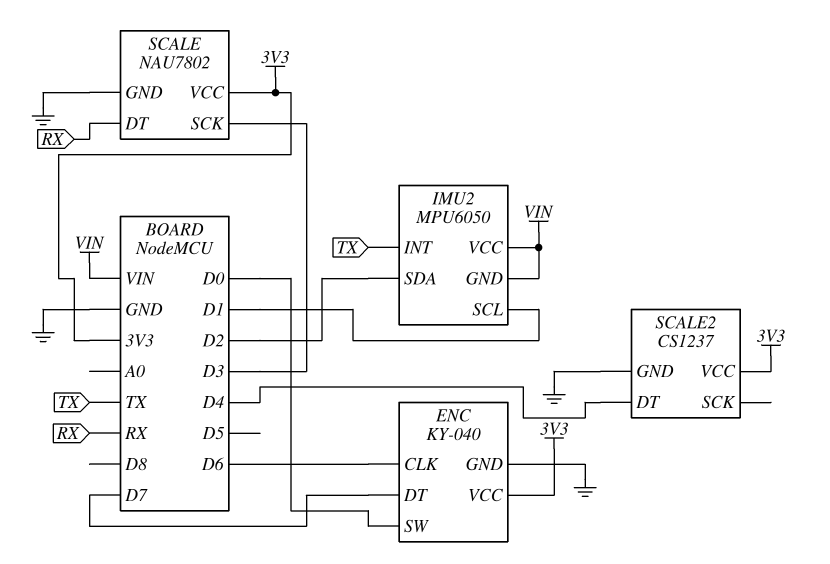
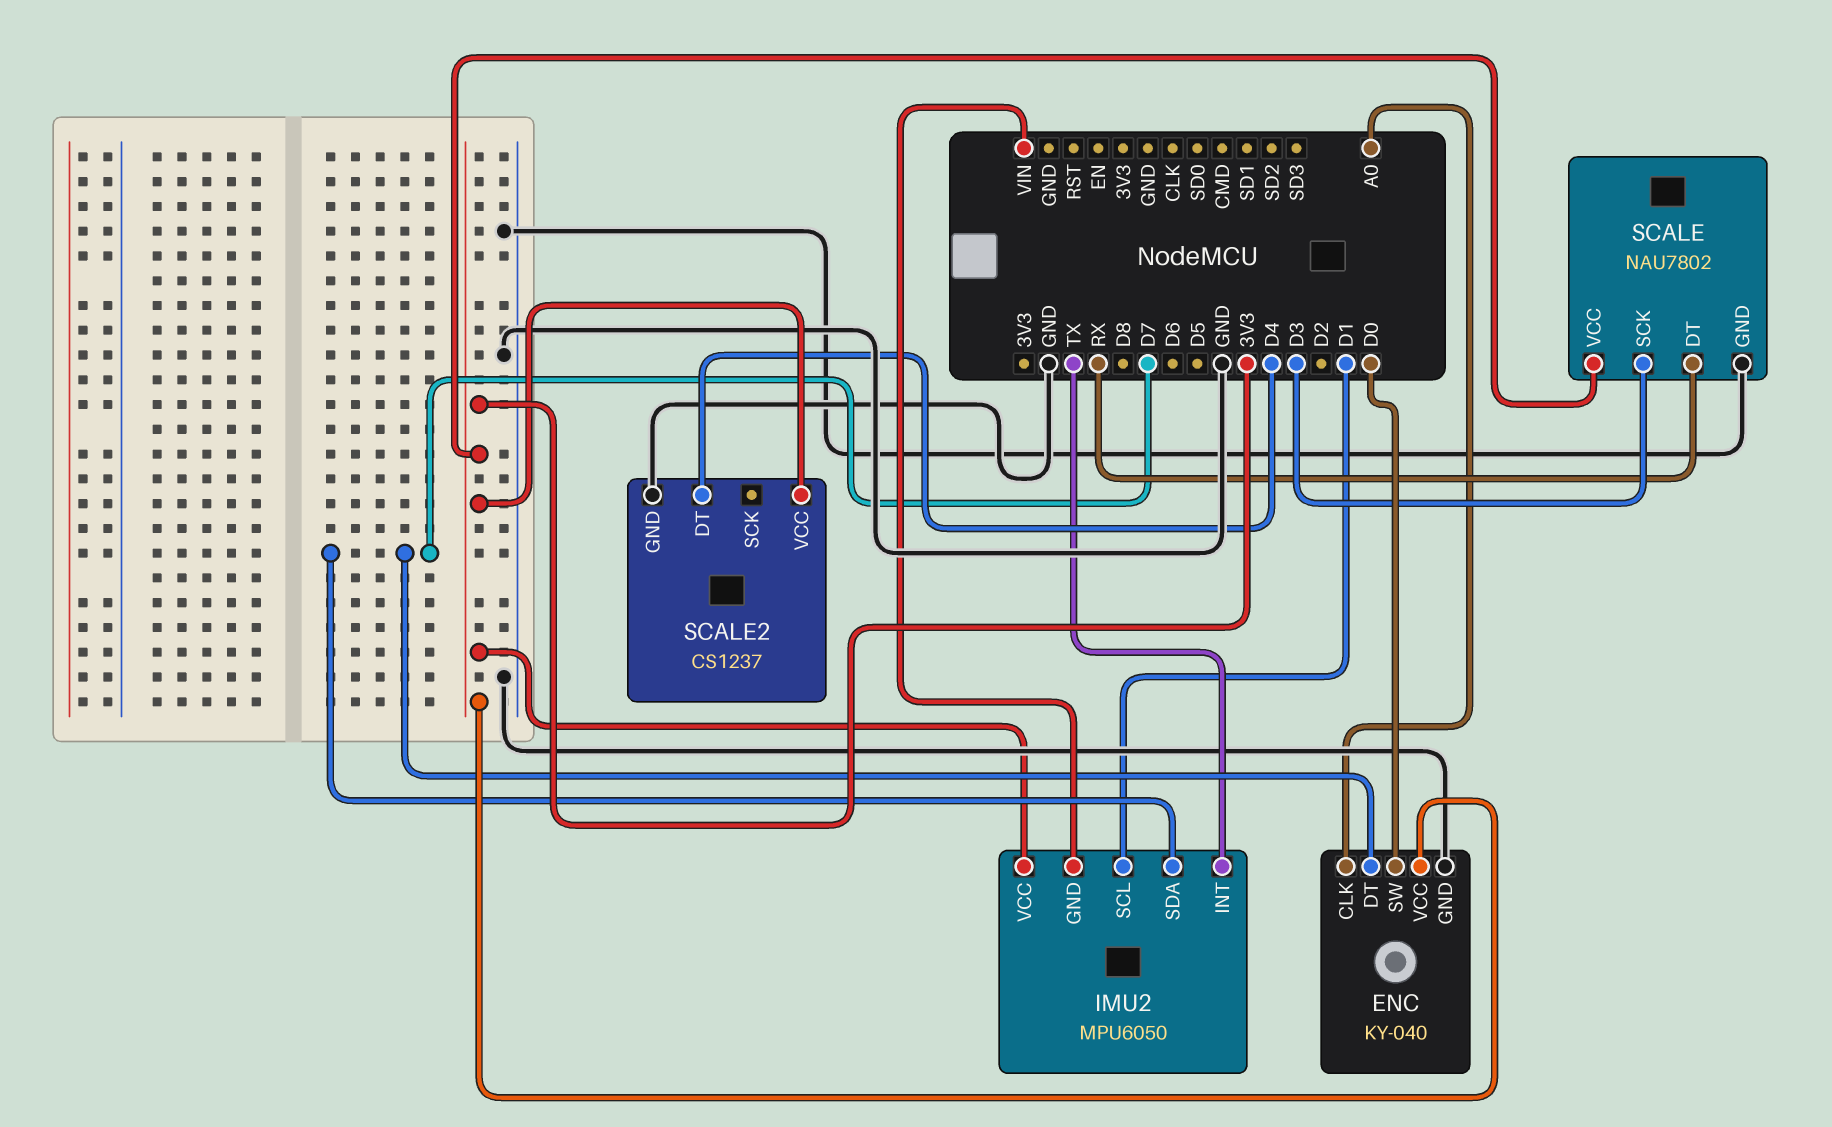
ENC pin CLK: D6 -> A0
IMU2 pin SDA: D2 -> D7
IMU2 pin VCC: VIN -> 3V3

